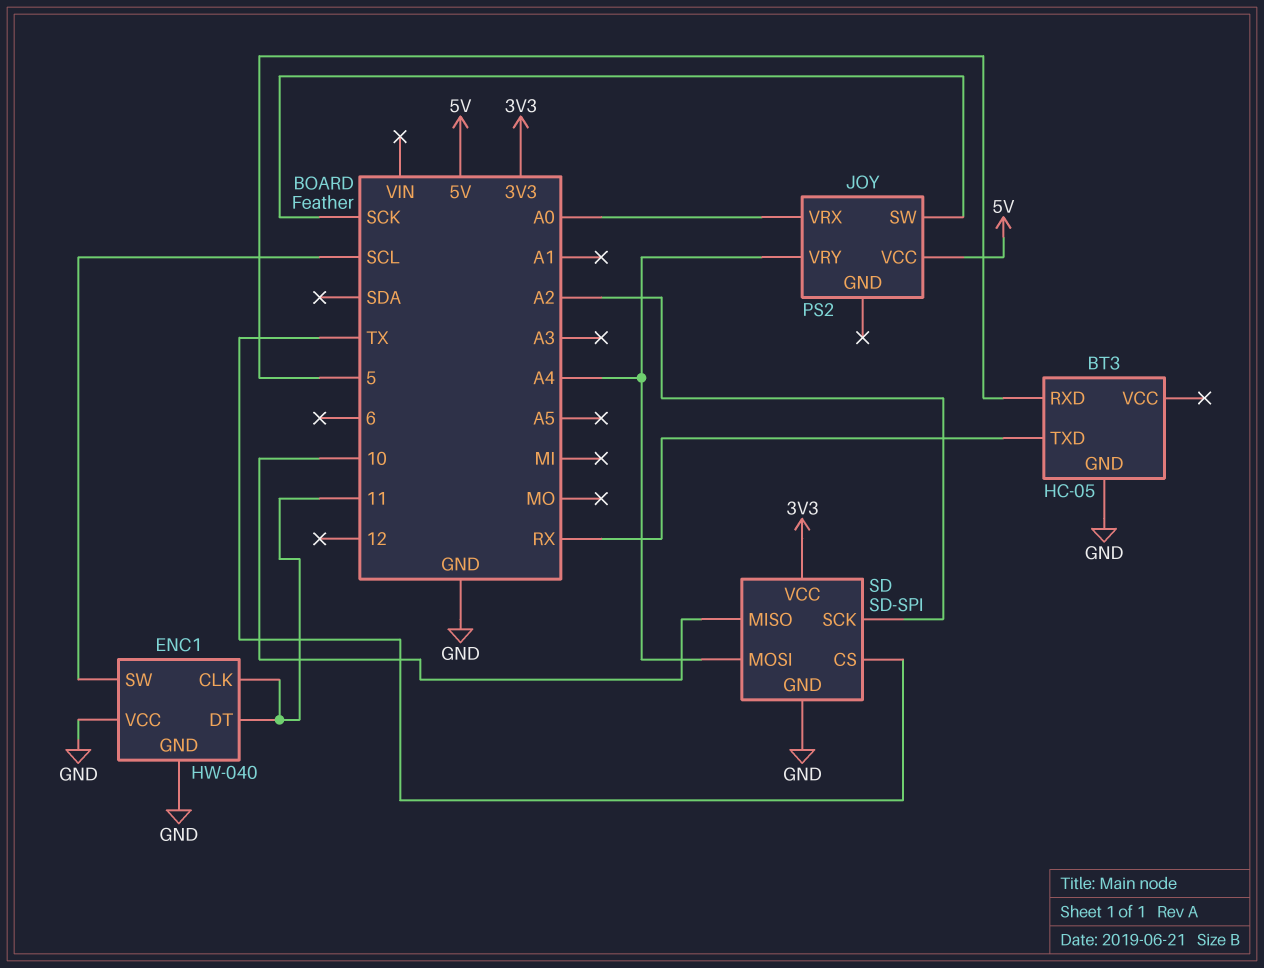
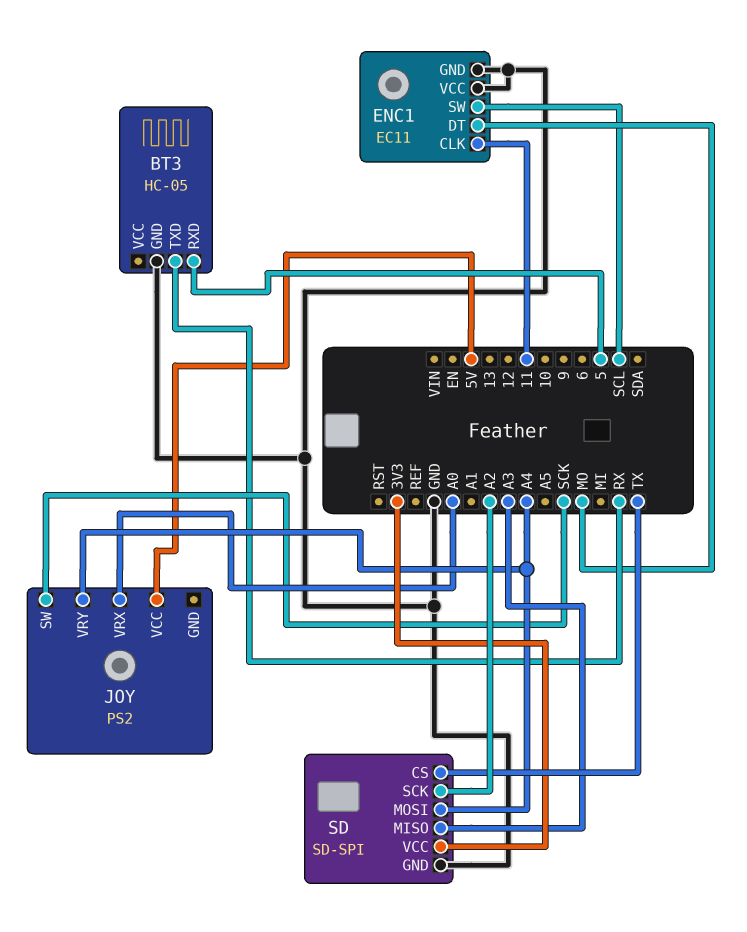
ENC1: HW-040 -> EC11
ENC1 pin DT: 11 -> MO
SD pin MISO: 10 -> A3

